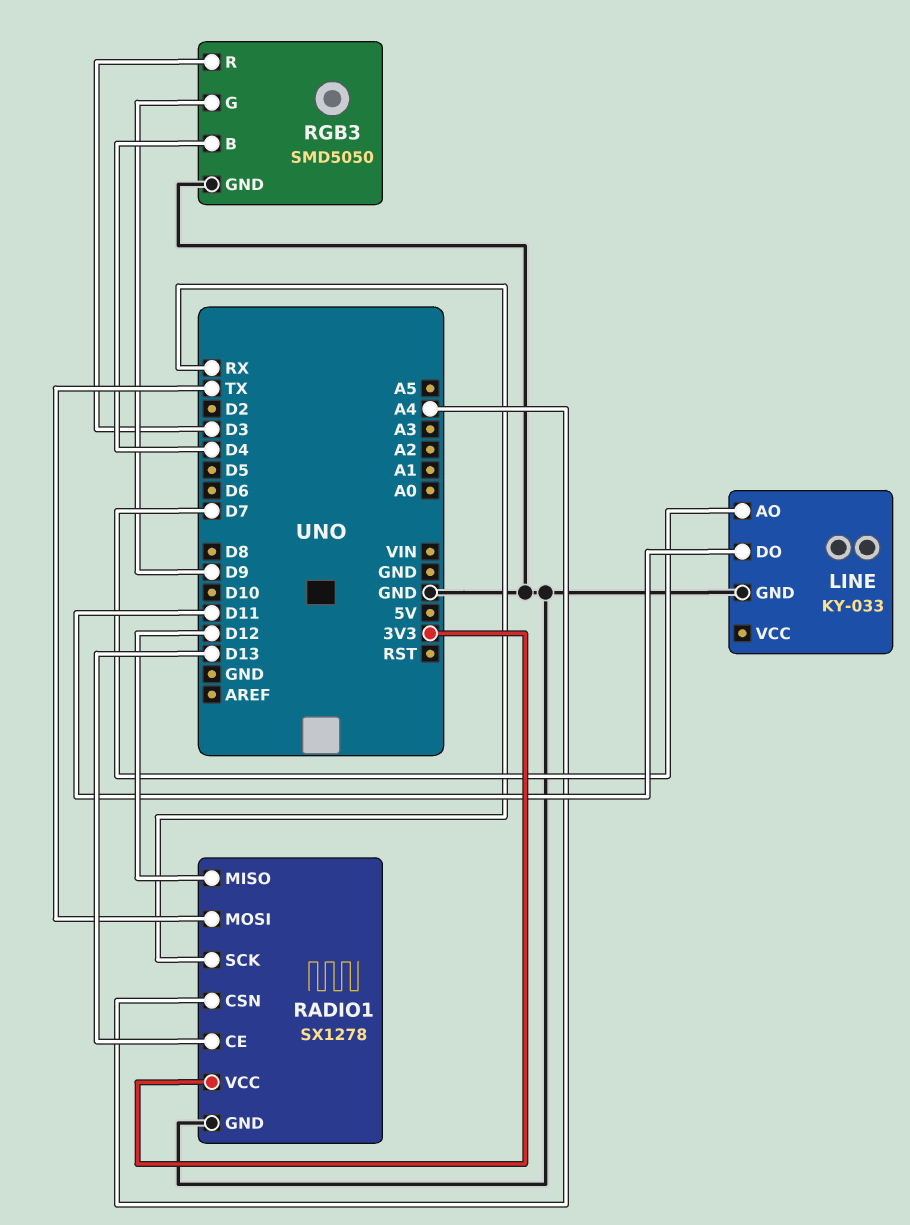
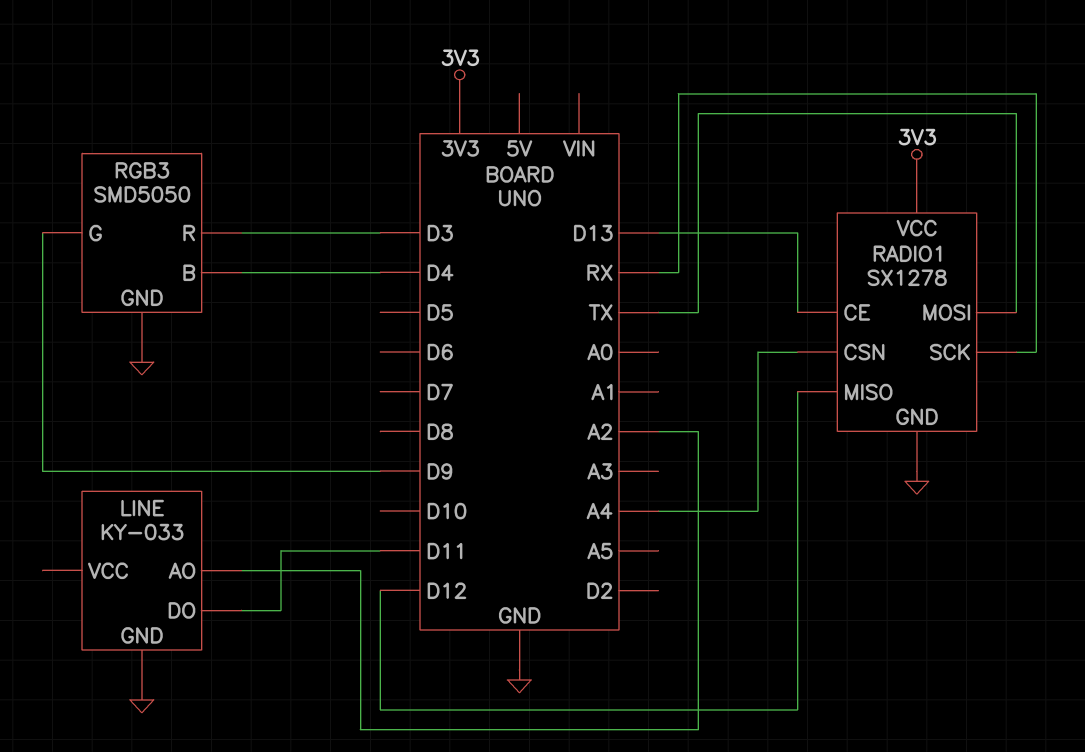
LINE pin AO: D7 -> A2

